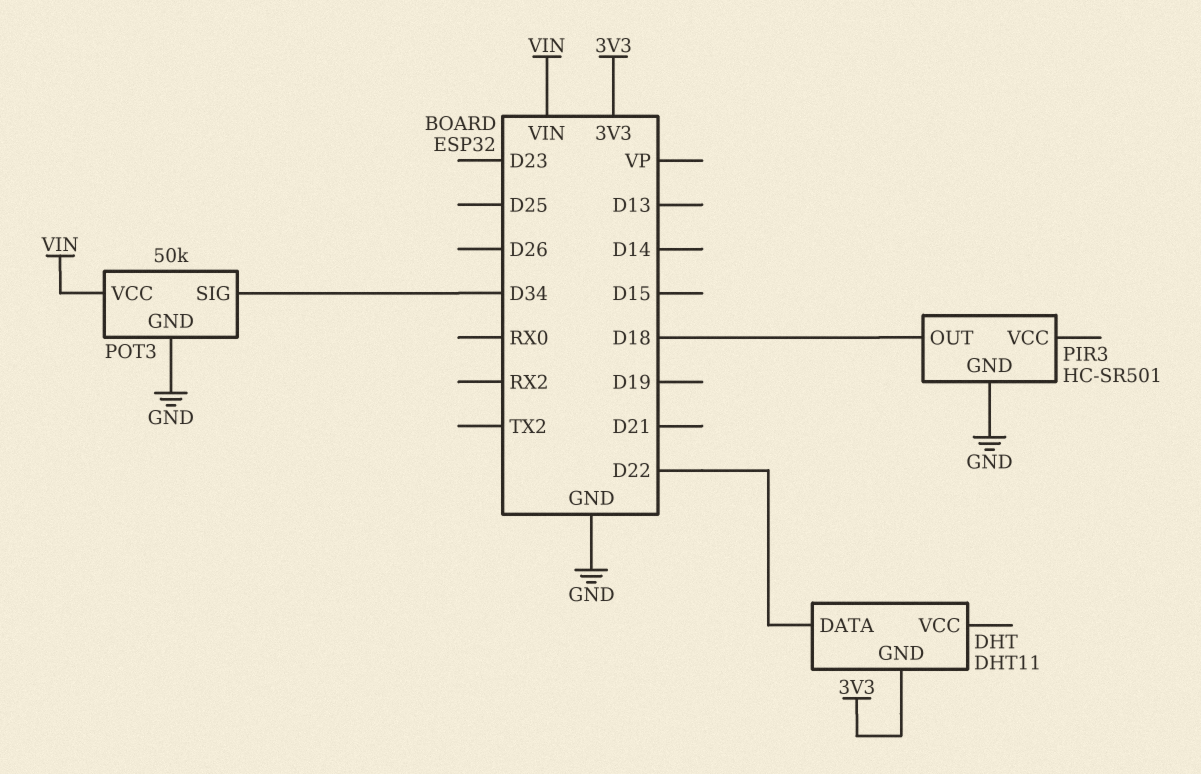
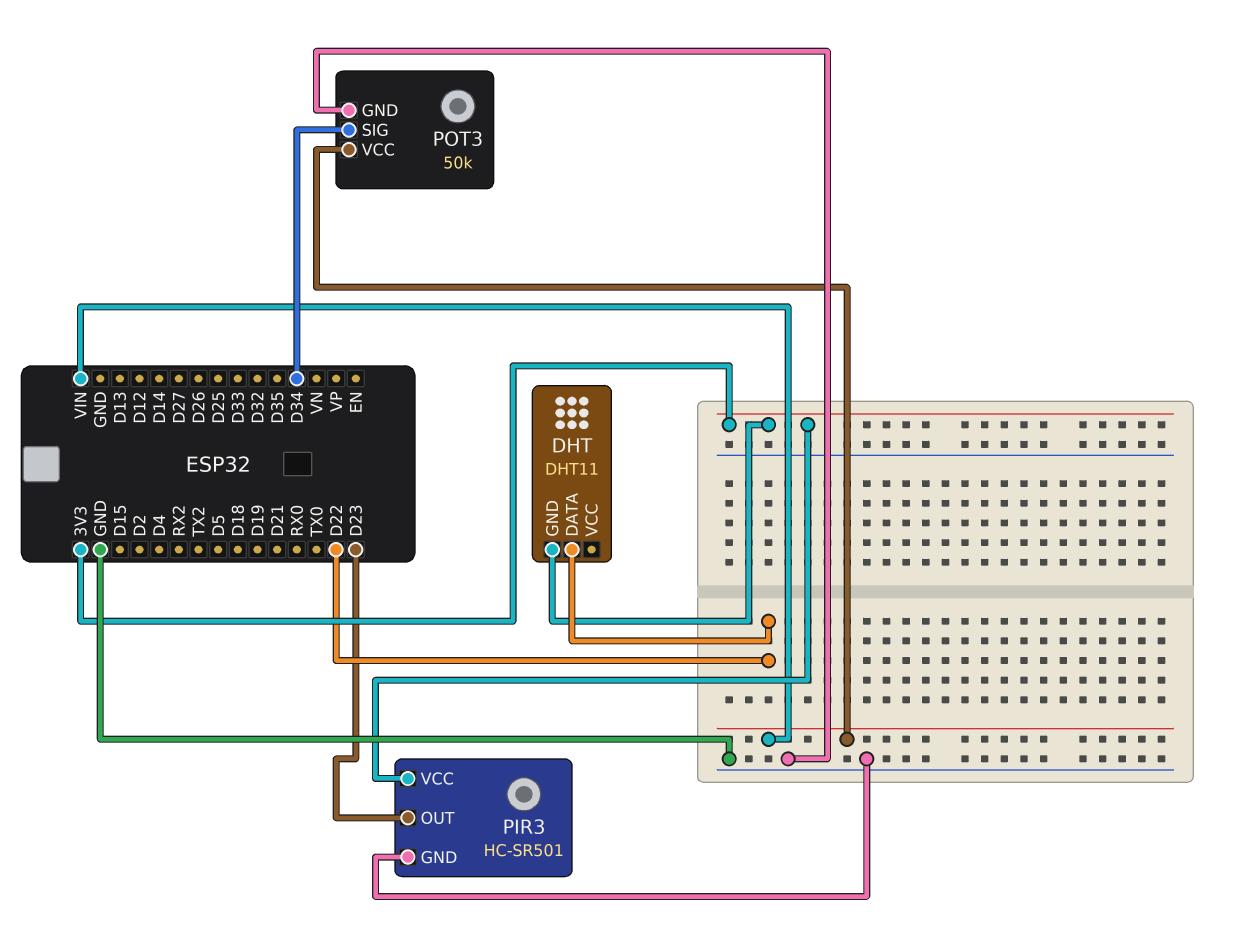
PIR3 pin OUT: D18 -> D23
PIR3 pin VCC: none -> 3V3

